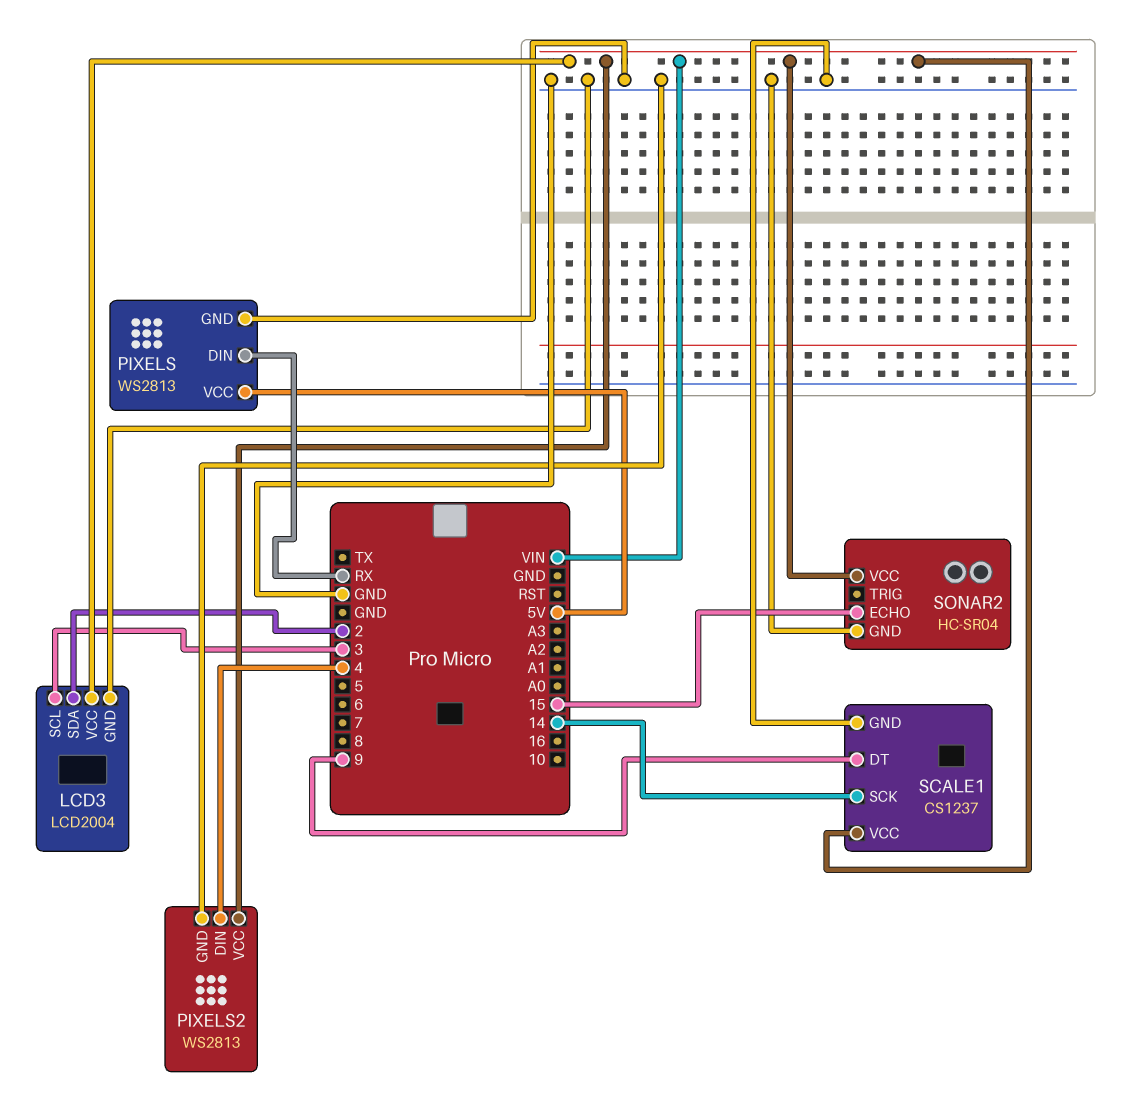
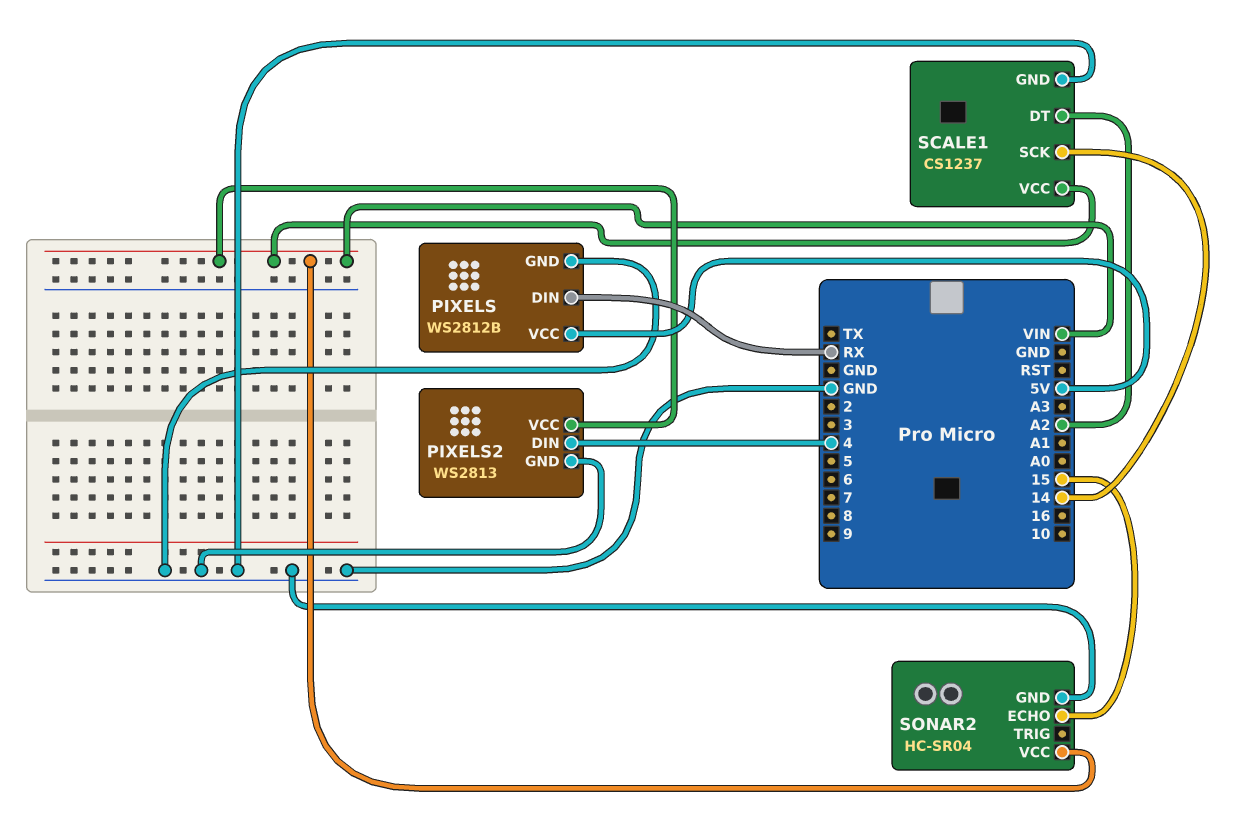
LCD3: LCD2004 -> none
LCD3 pin GND: GND -> none
LCD3 pin SCL: 3 -> none
LCD3 pin SDA: 2 -> none
LCD3 pin VCC: VIN -> none
PIXELS: WS2813 -> WS2812B
SCALE1 pin DT: 9 -> A2

